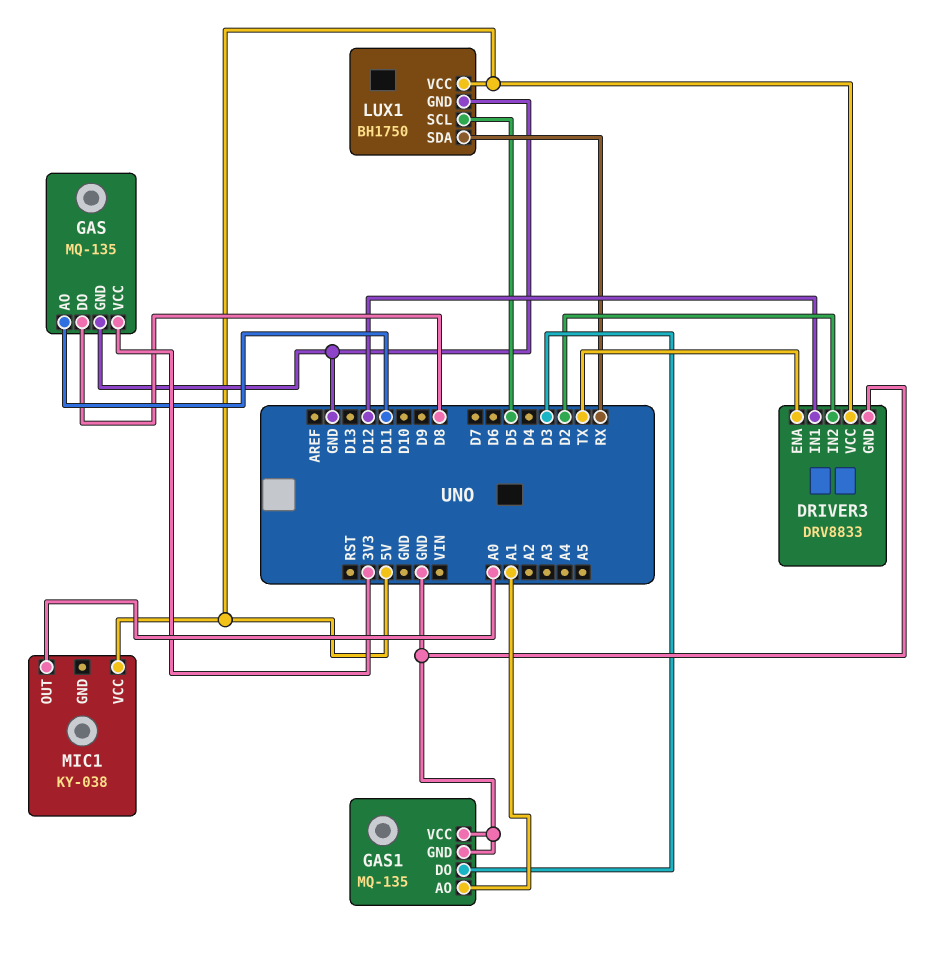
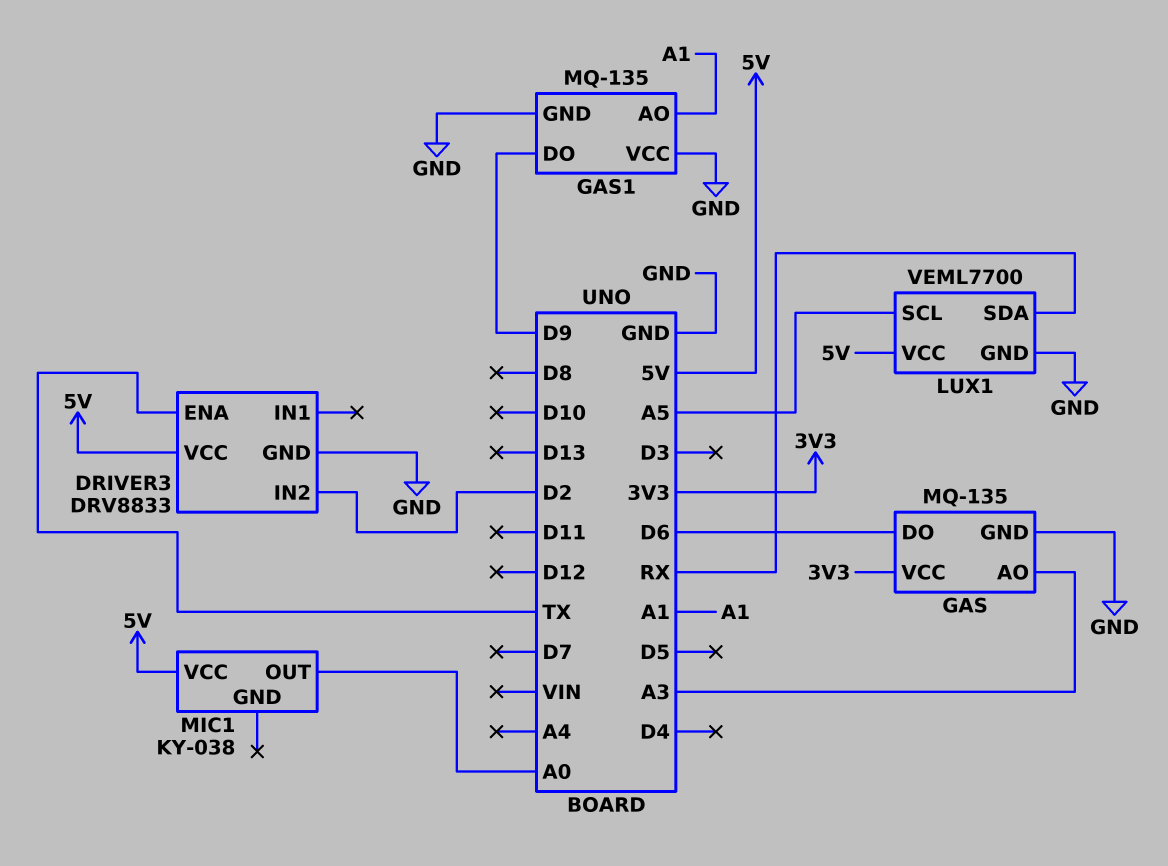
DRIVER3 pin IN1: D12 -> none
GAS pin AO: D11 -> A3
GAS pin DO: D8 -> D6
GAS1 pin DO: D3 -> D9
LUX1: BH1750 -> VEML7700
LUX1 pin SCL: D5 -> A5

